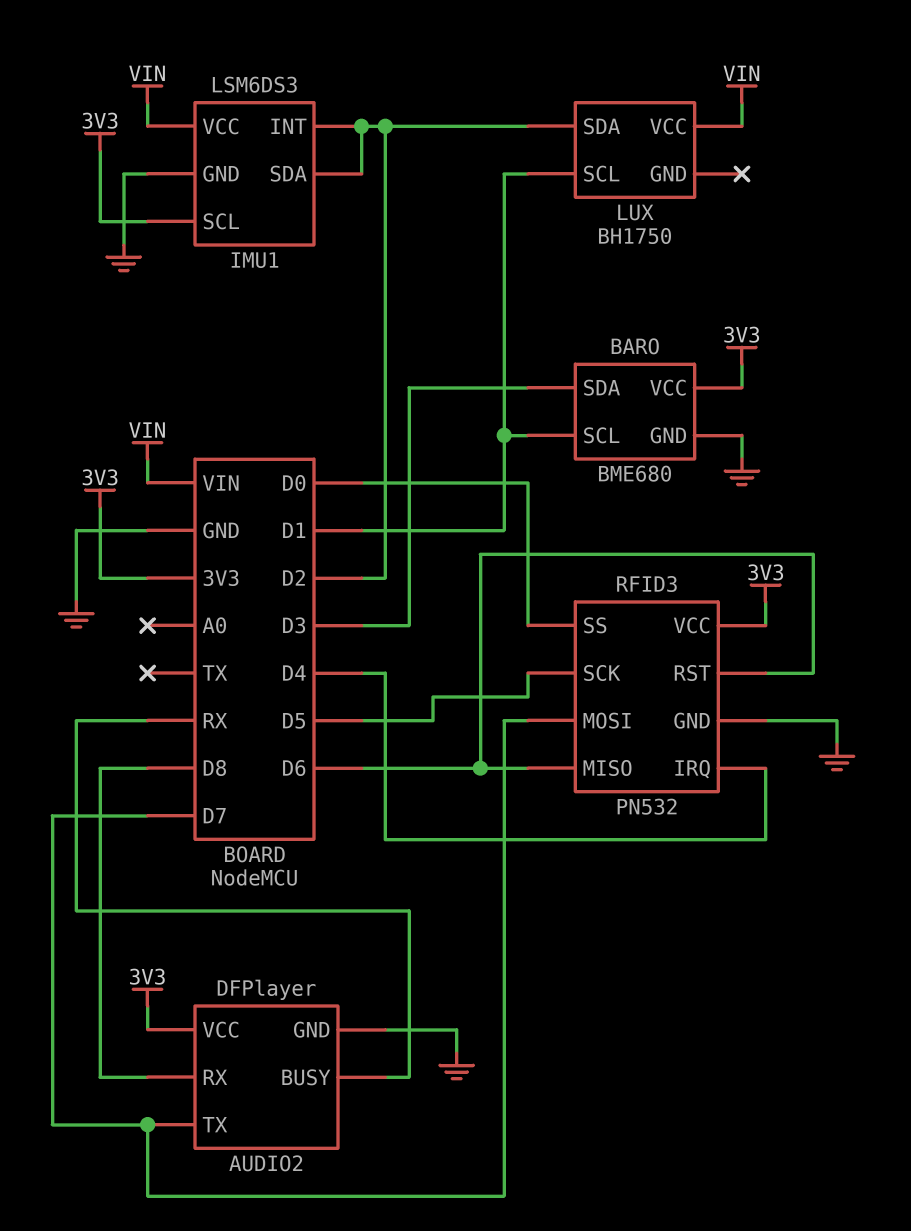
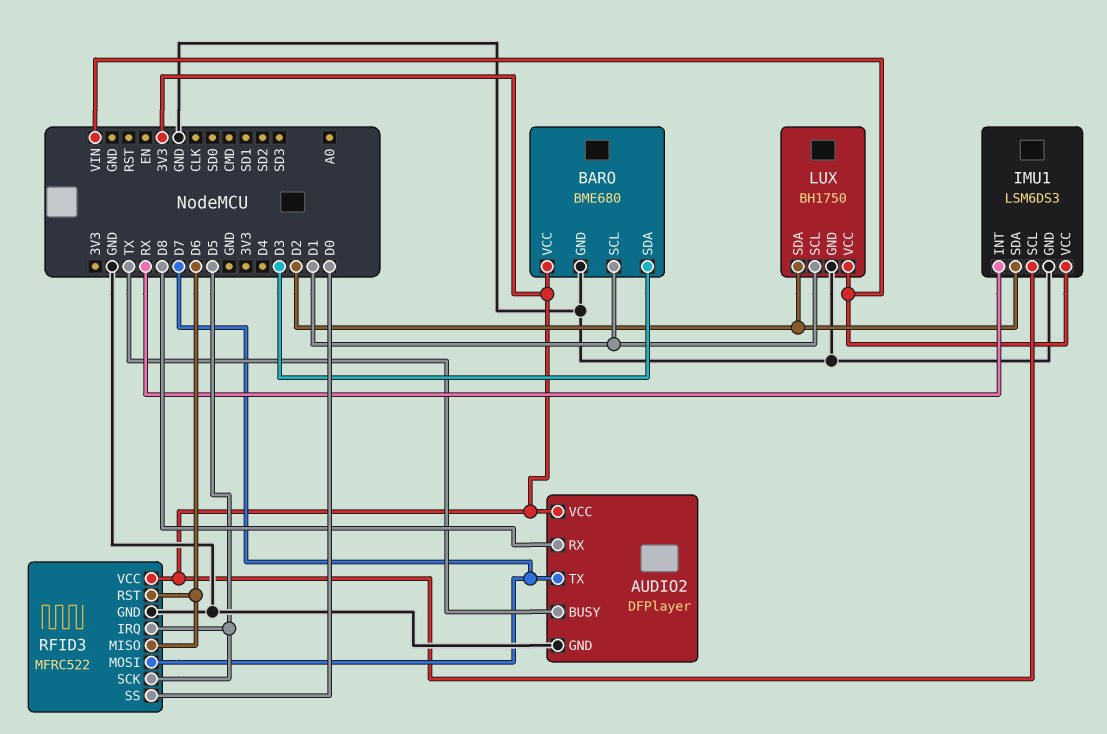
AUDIO2 pin BUSY: RX -> TX
IMU1 pin INT: D2 -> RX
LUX pin GND: none -> GND
RFID3: PN532 -> MFRC522
RFID3 pin IRQ: D4 -> D5

